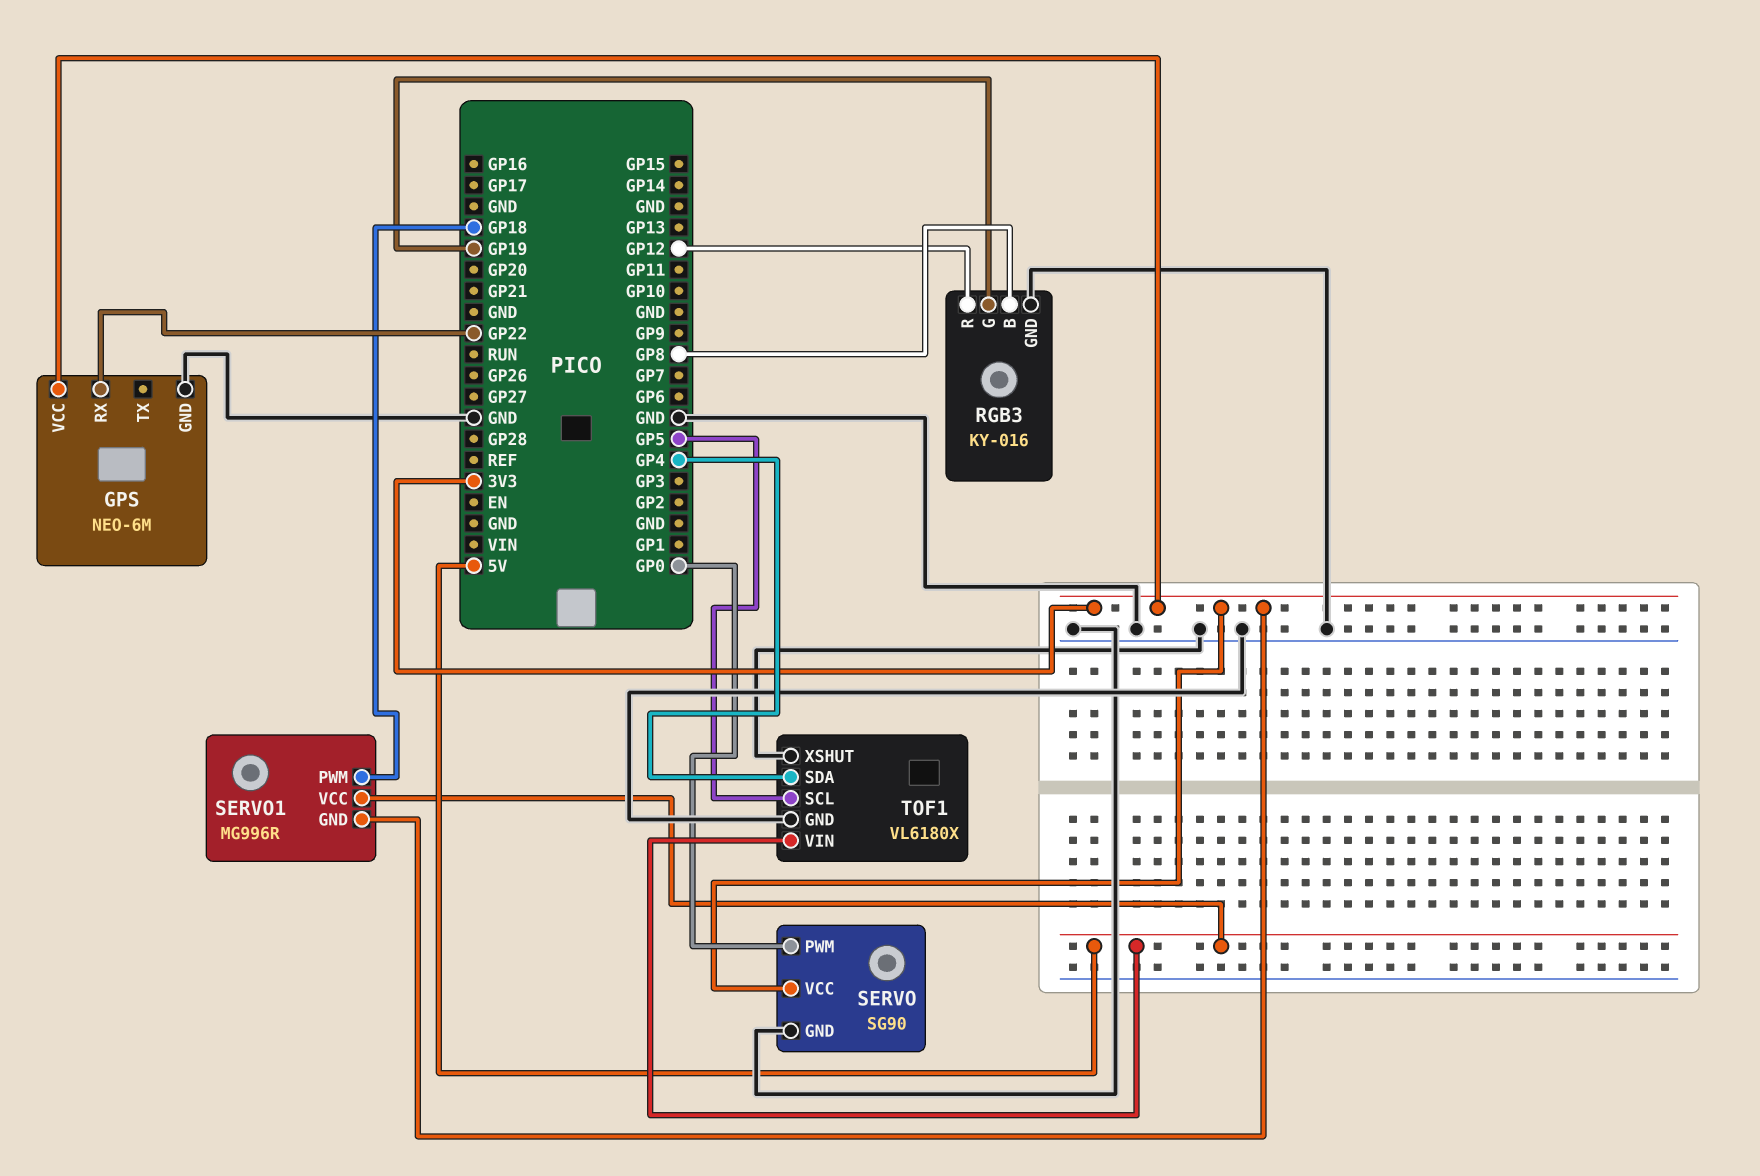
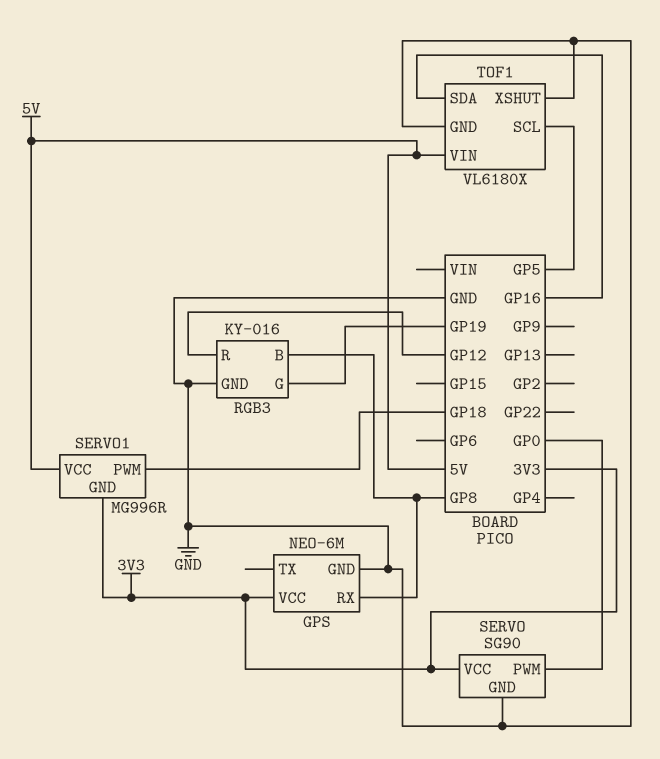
GPS pin RX: GP22 -> GP8
TOF1 pin SDA: GP4 -> GP16

